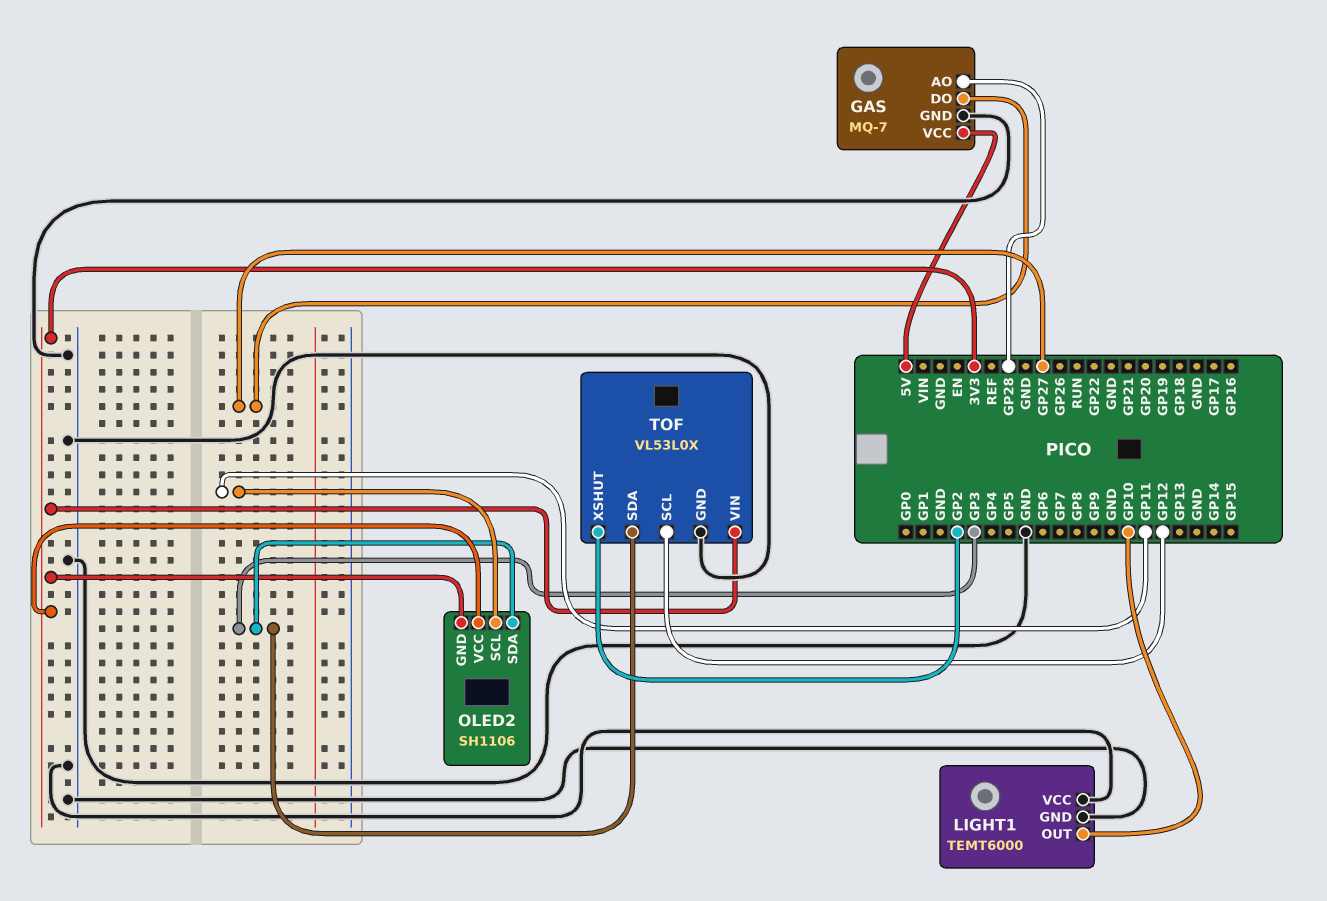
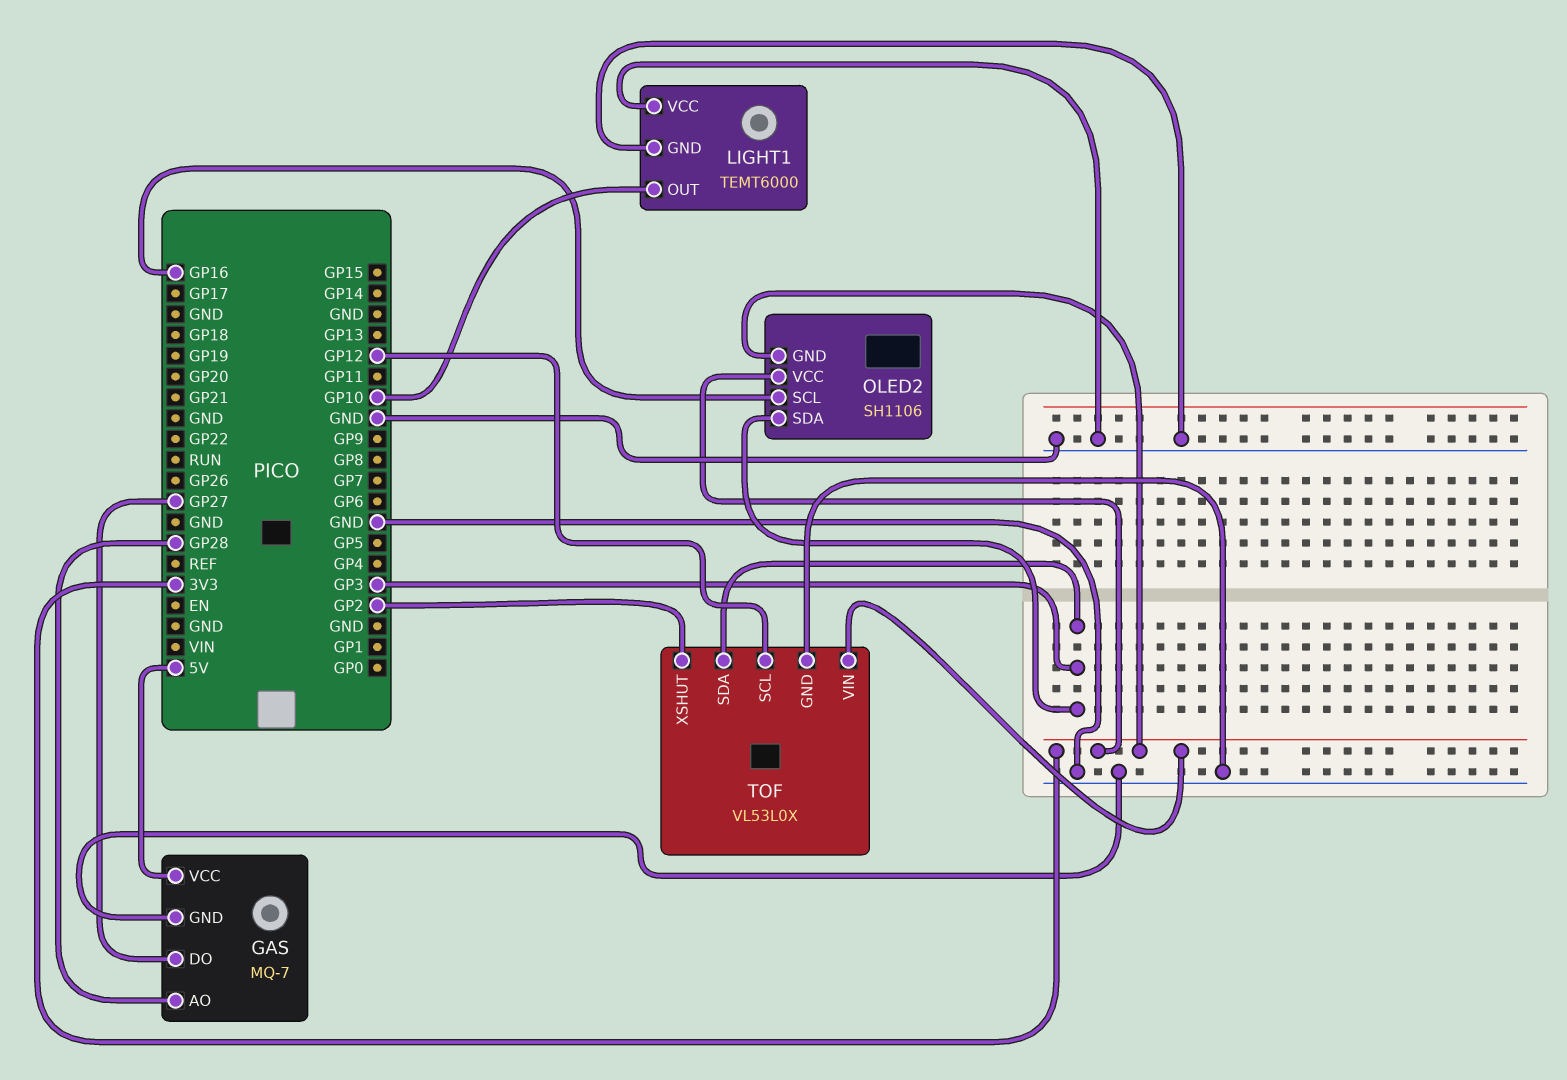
OLED2 pin SCL: GP11 -> GP16

